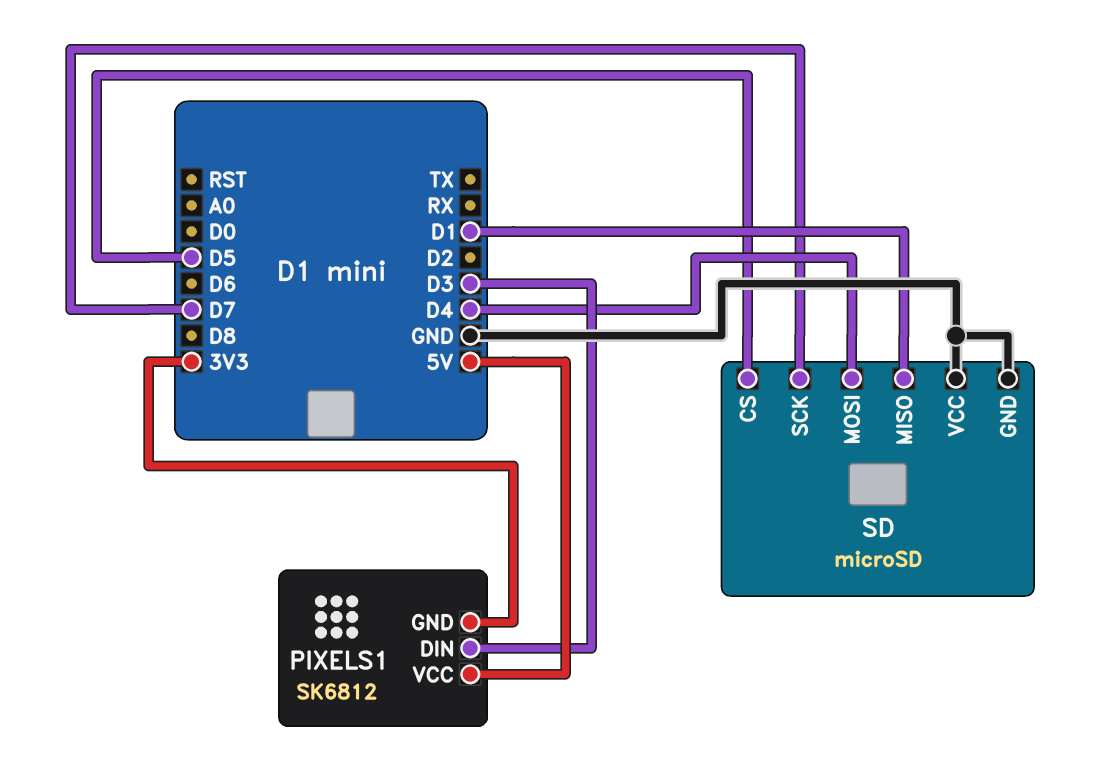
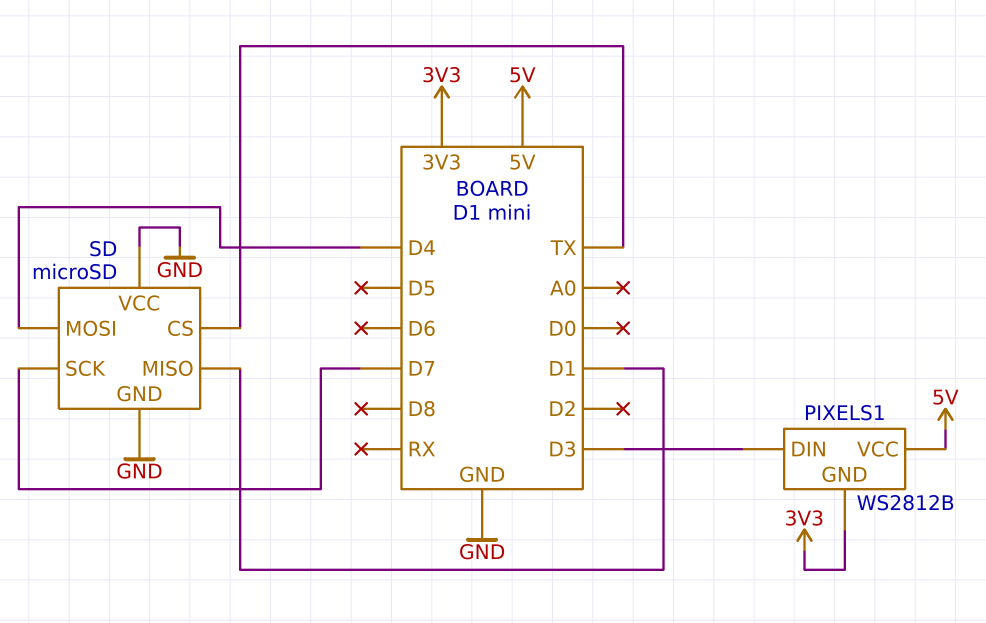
PIXELS1: SK6812 -> WS2812B
SD pin CS: D5 -> TX

